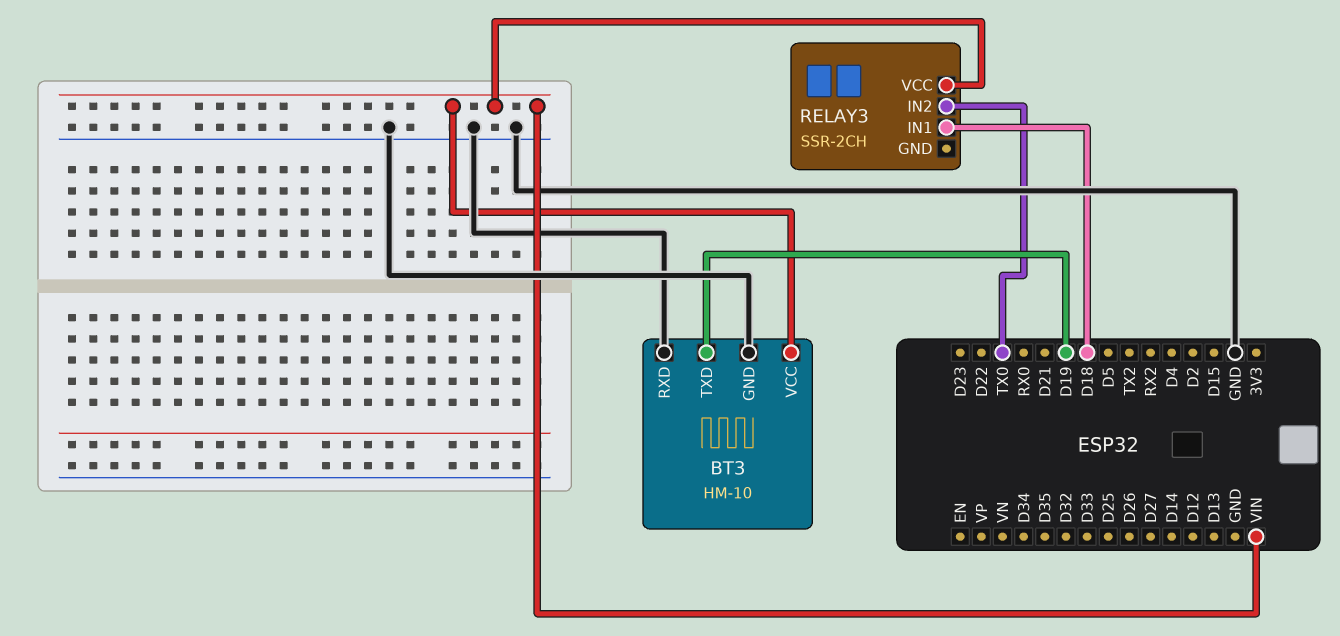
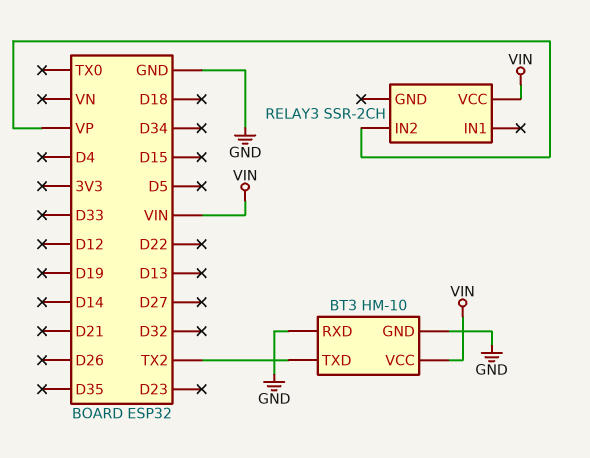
BT3 pin TXD: D19 -> TX2
RELAY3 pin IN1: D18 -> none
RELAY3 pin IN2: TX0 -> VP

